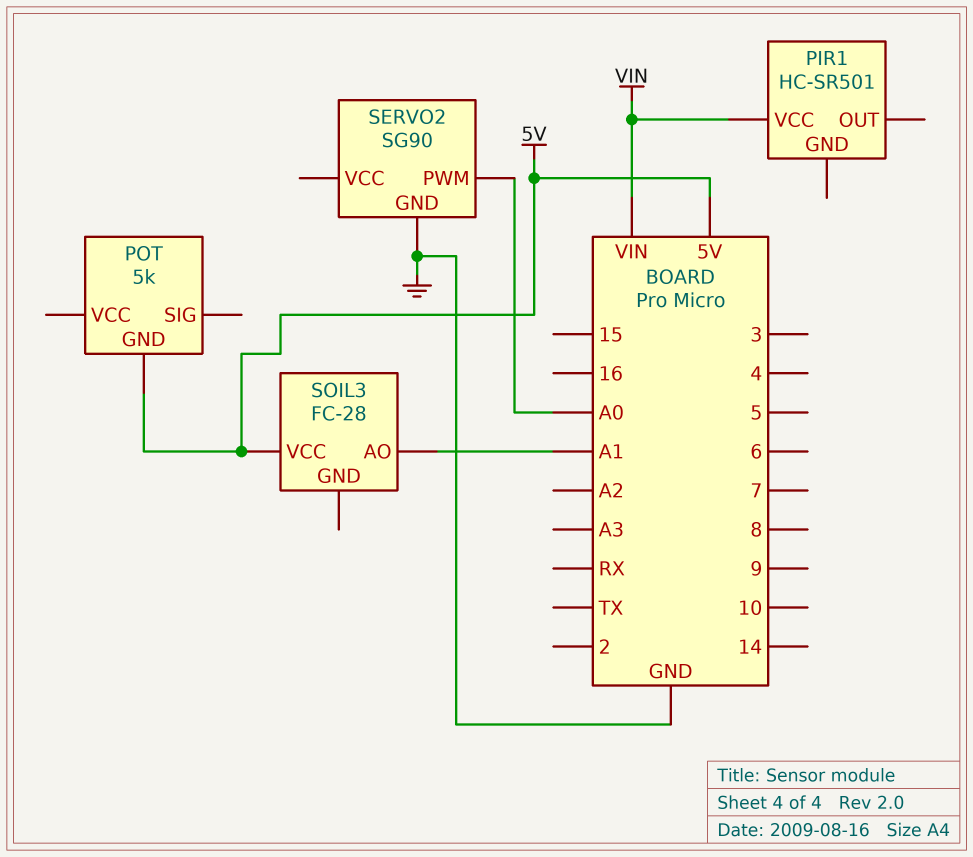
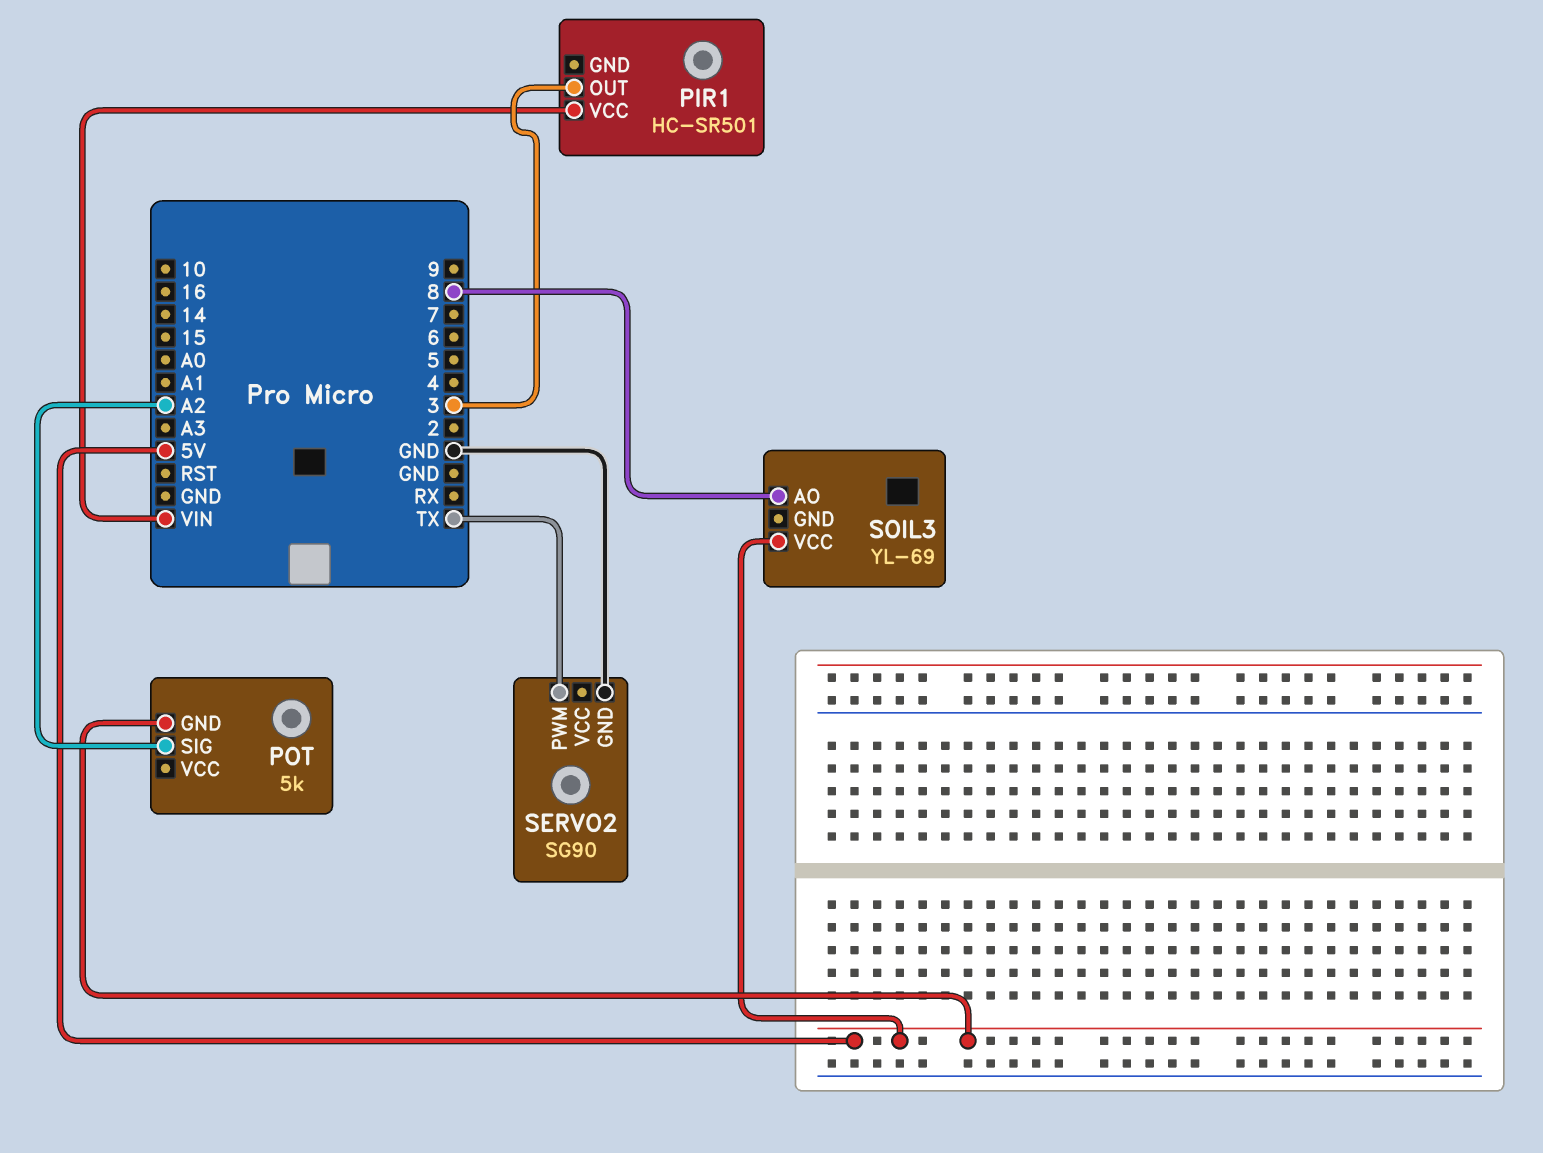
PIR1 pin OUT: none -> 3
POT pin SIG: none -> A2
SERVO2 pin PWM: A0 -> TX
SOIL3: FC-28 -> YL-69
SOIL3 pin AO: A1 -> 8

